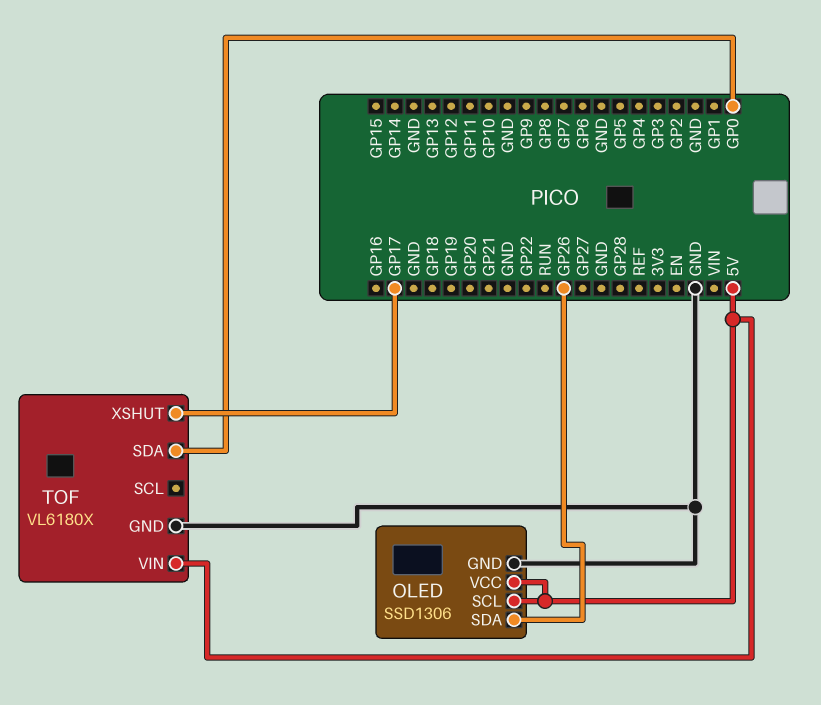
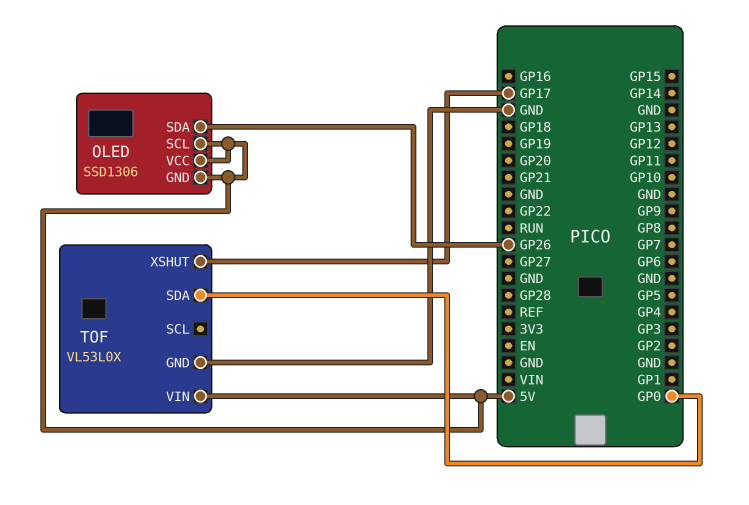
OLED pin GND: GND -> 5V
TOF: VL6180X -> VL53L0X

